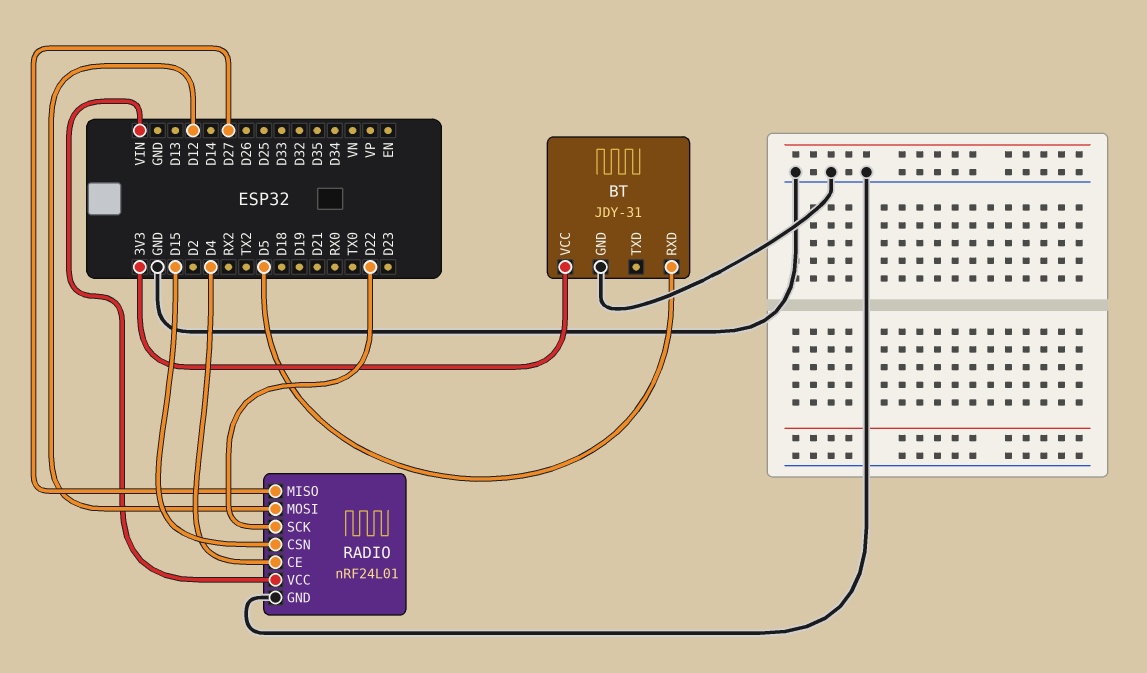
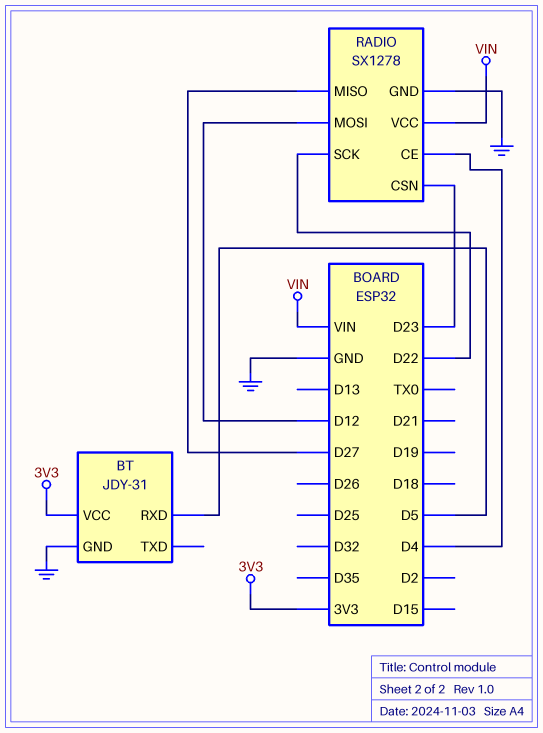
RADIO: nRF24L01 -> SX1278
RADIO pin CSN: D15 -> D23

